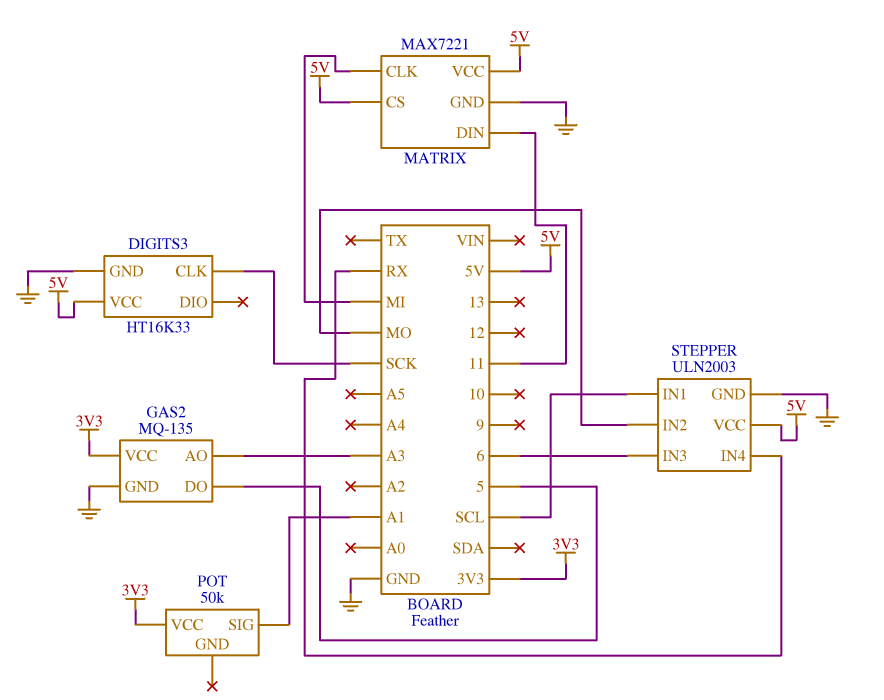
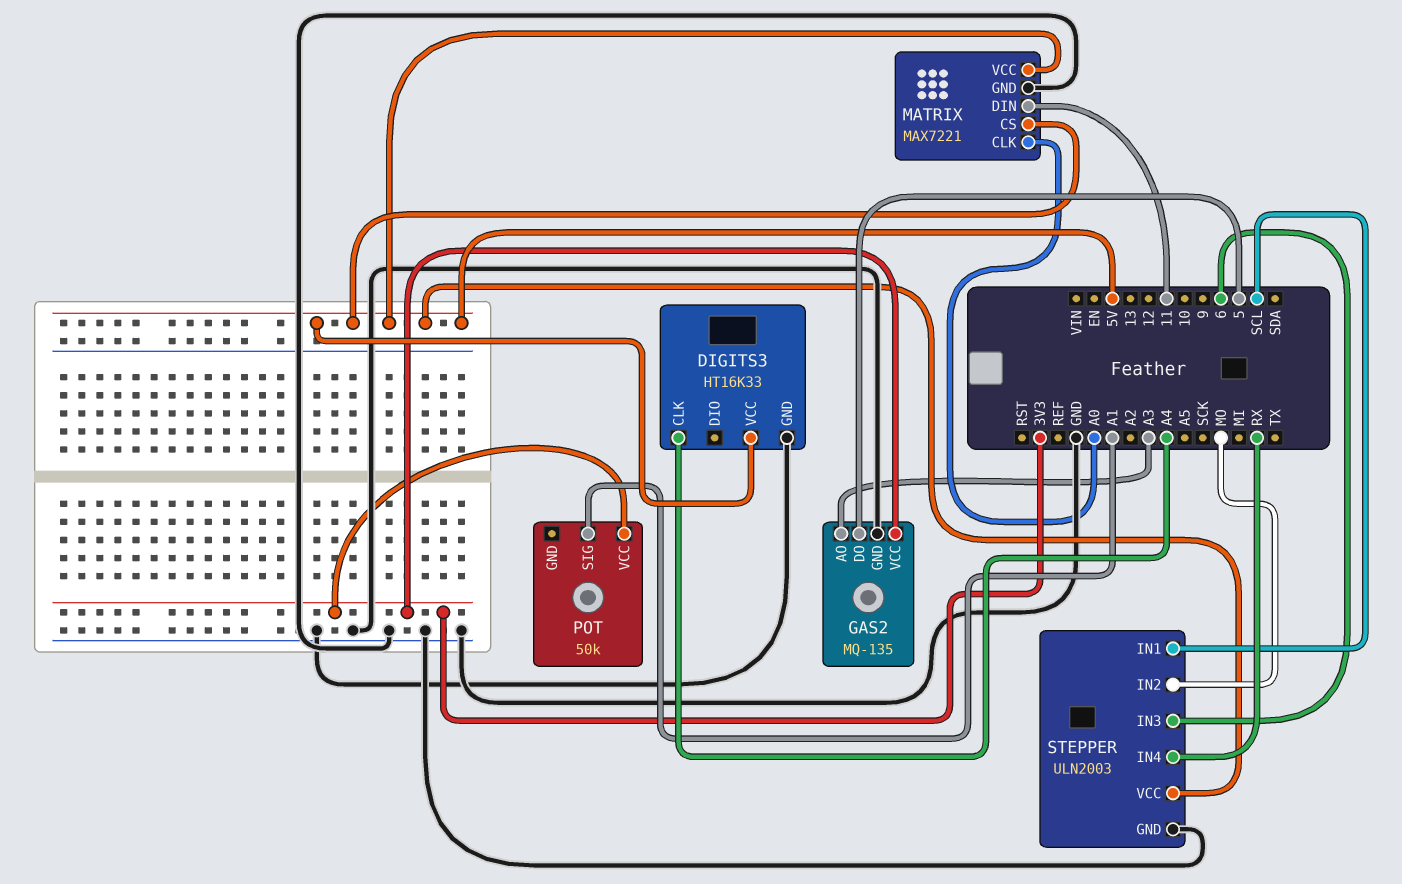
DIGITS3 pin CLK: SCK -> A4
MATRIX pin CLK: MI -> A0

